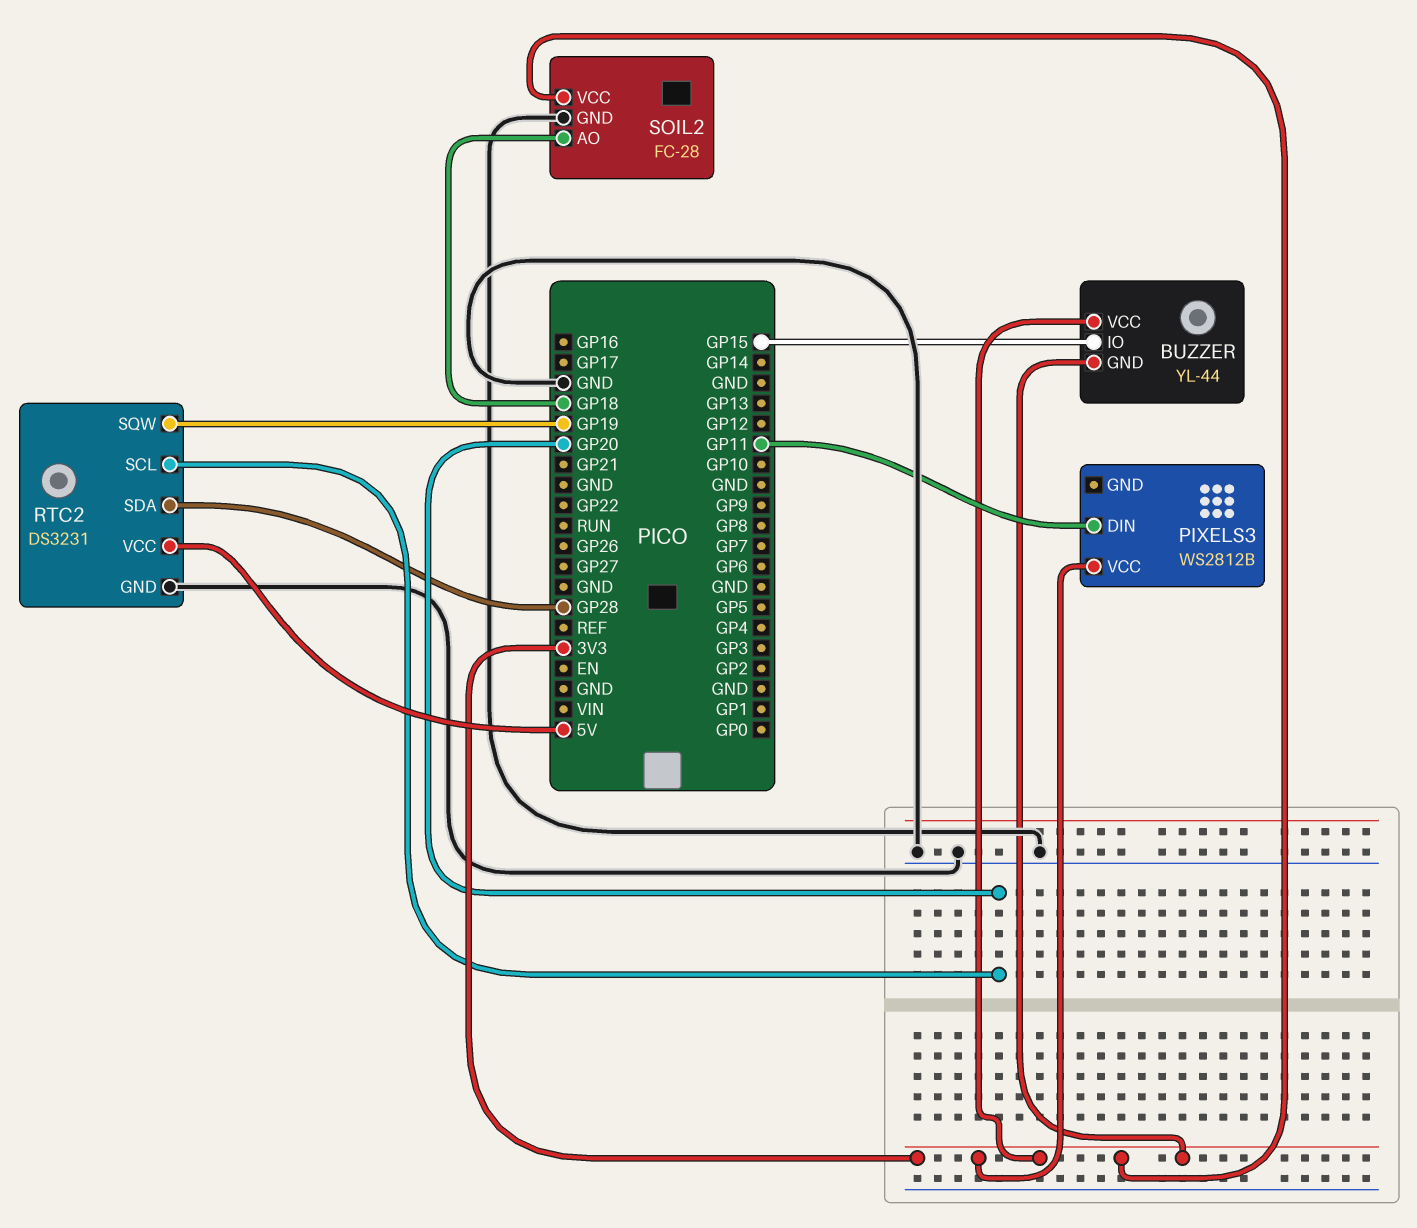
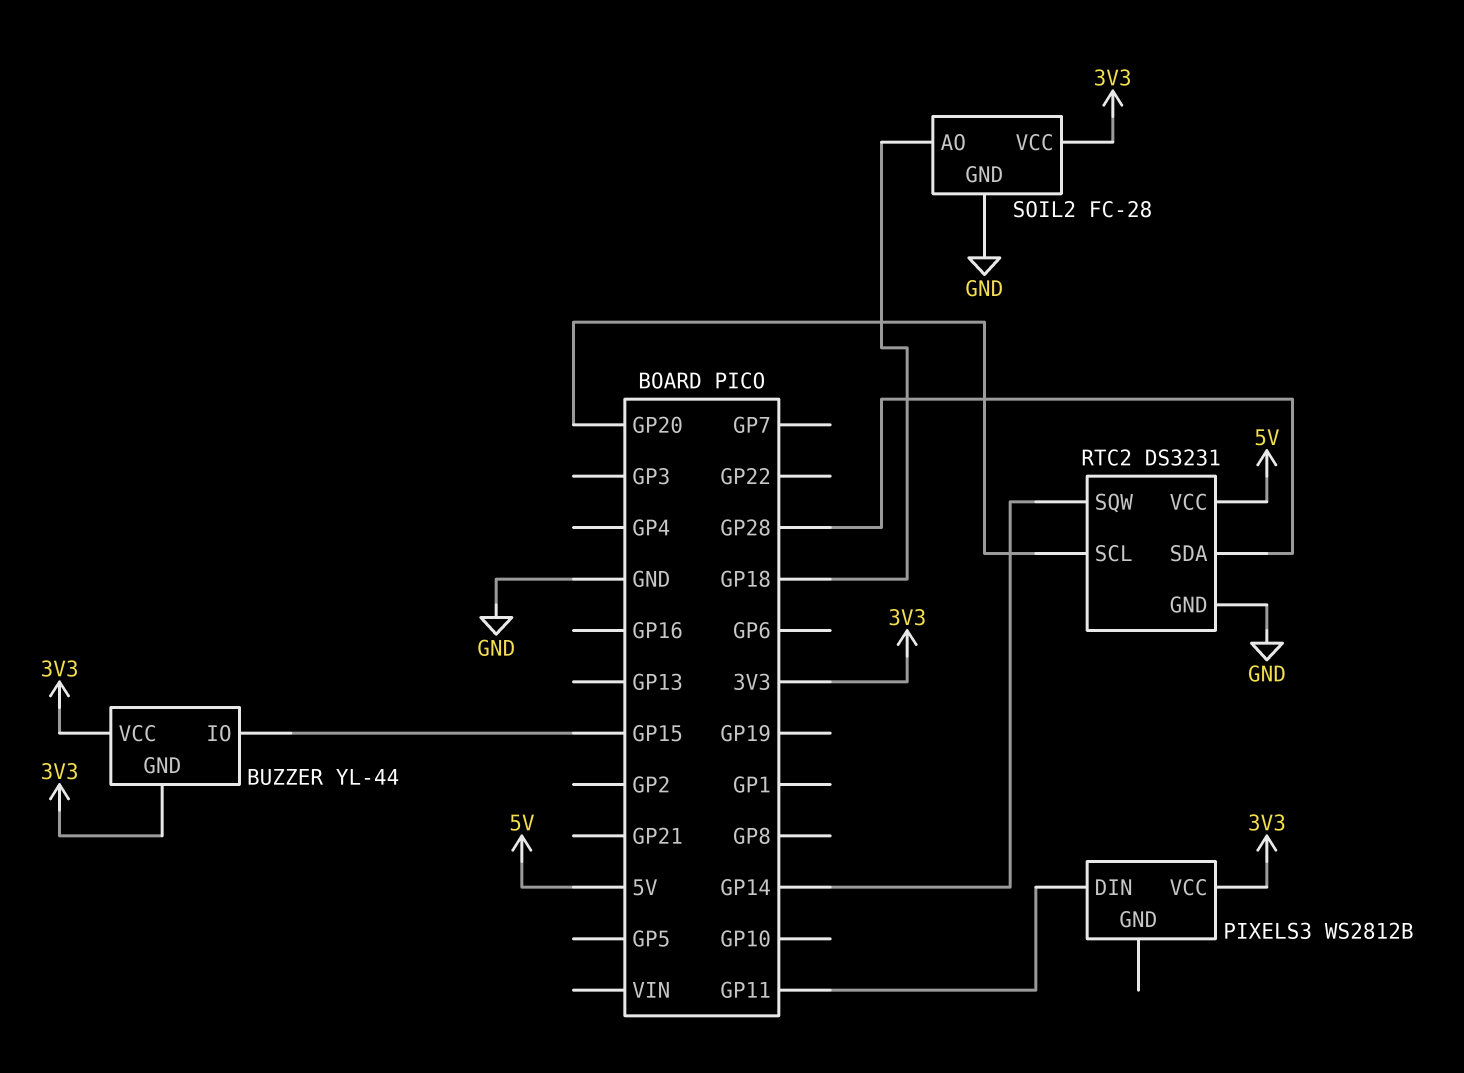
RTC2 pin SQW: GP19 -> GP14

